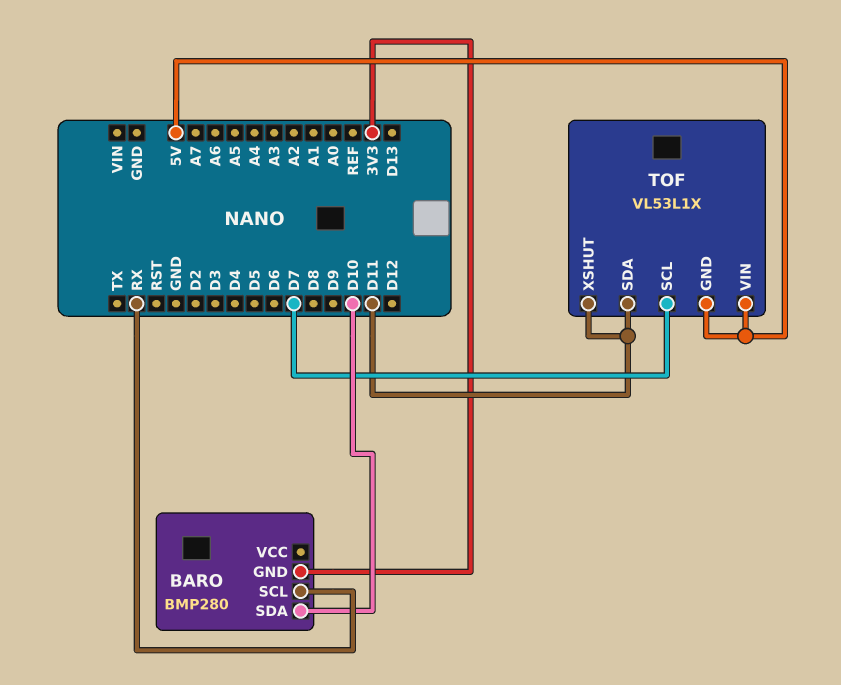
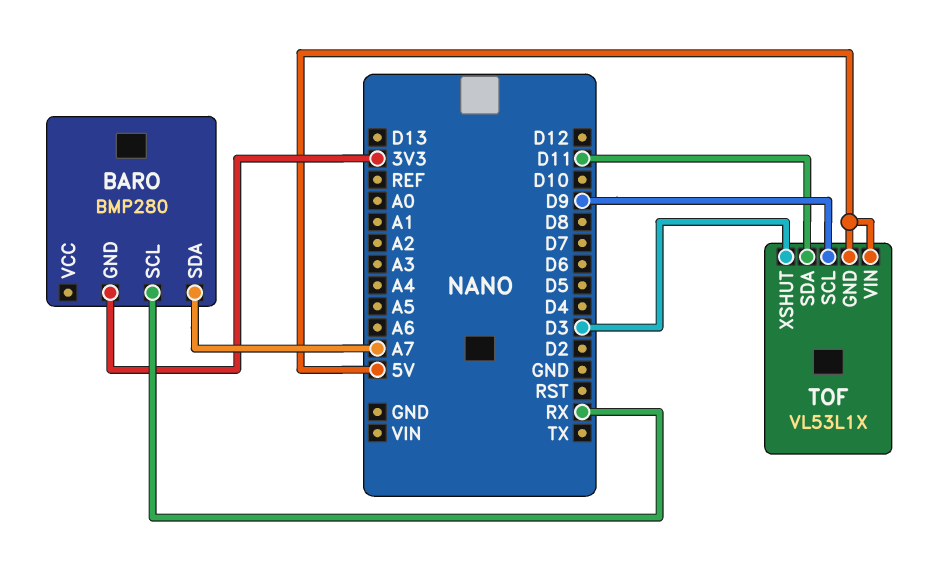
BARO pin SDA: D10 -> A7
TOF pin SCL: D7 -> D9
TOF pin XSHUT: D11 -> D3

